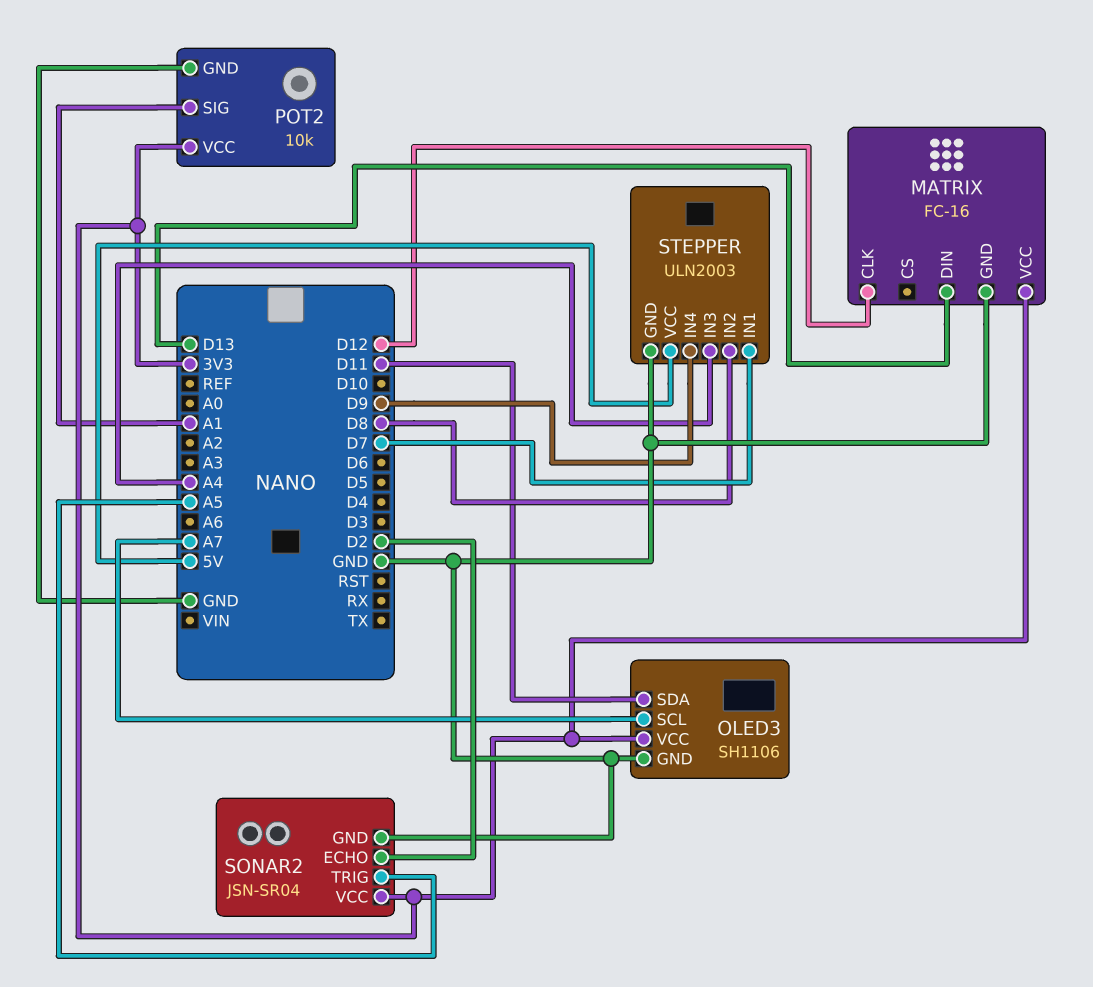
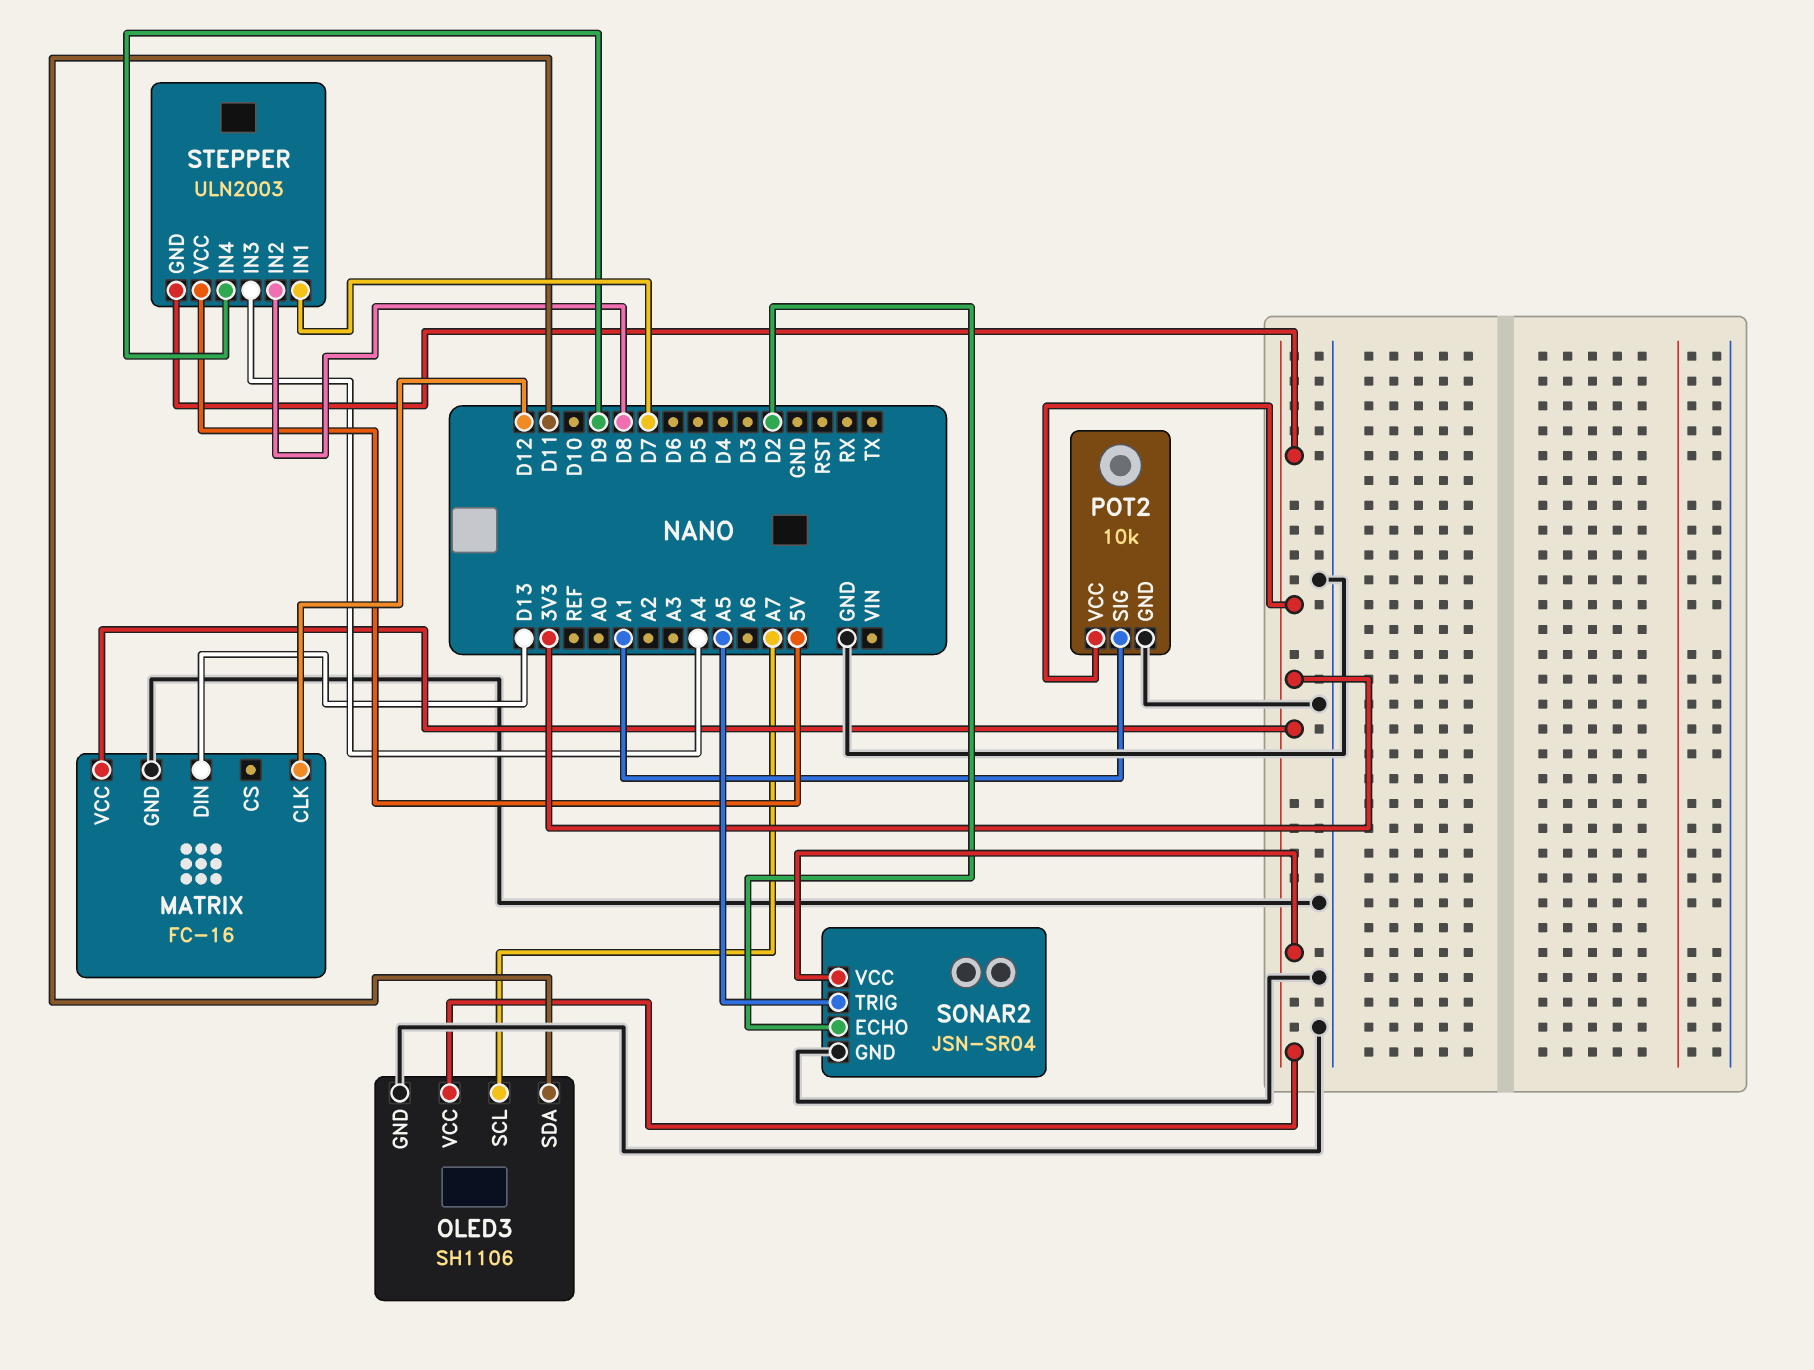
STEPPER pin GND: GND -> 3V3

